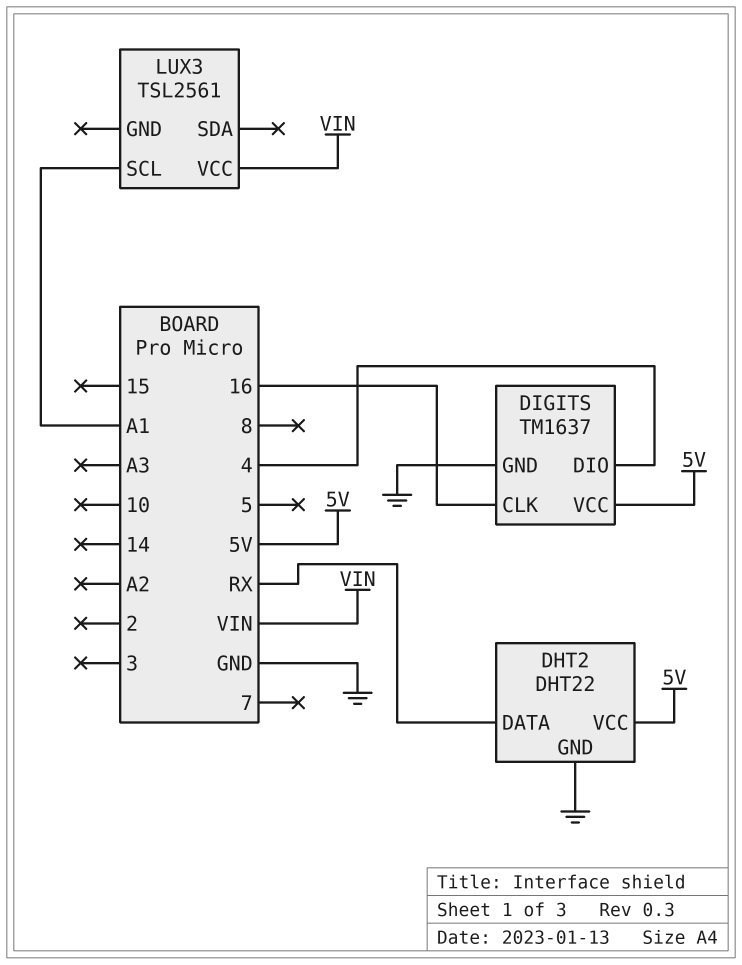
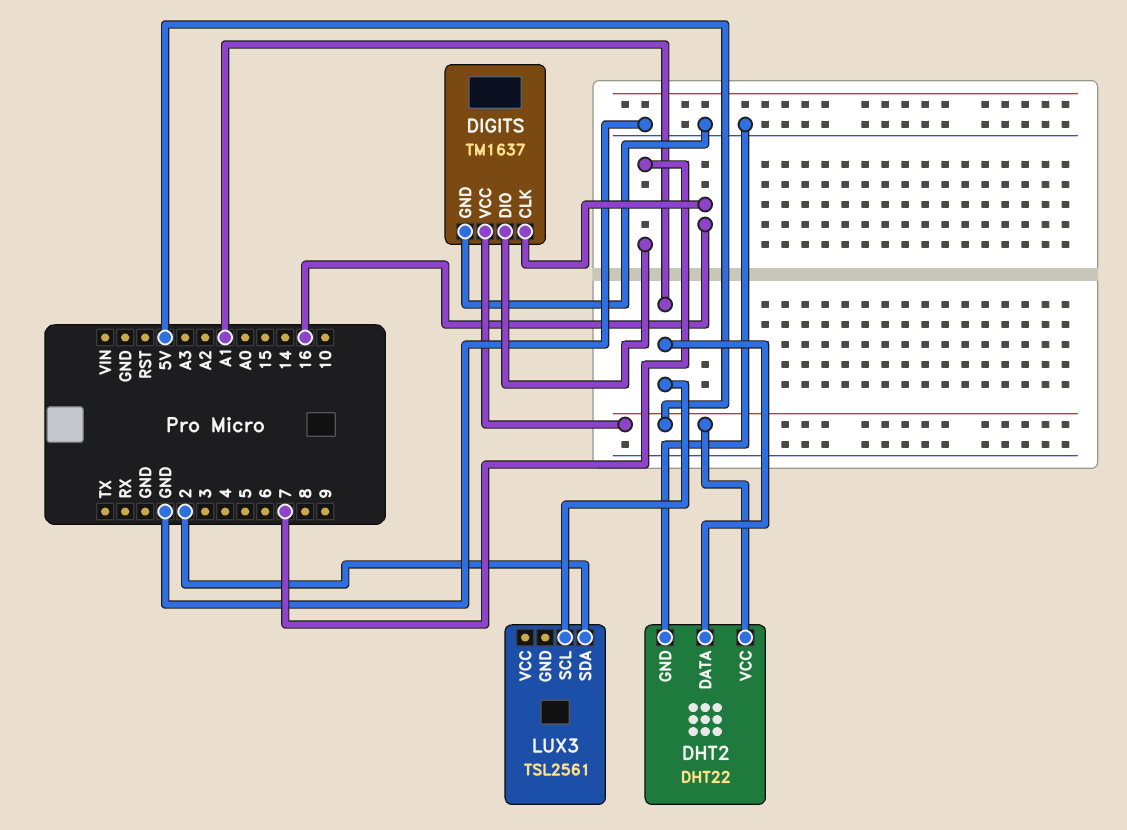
DHT2 pin DATA: RX -> A1
DIGITS pin DIO: 4 -> 7
LUX3 pin SDA: none -> 2
LUX3 pin VCC: VIN -> none

